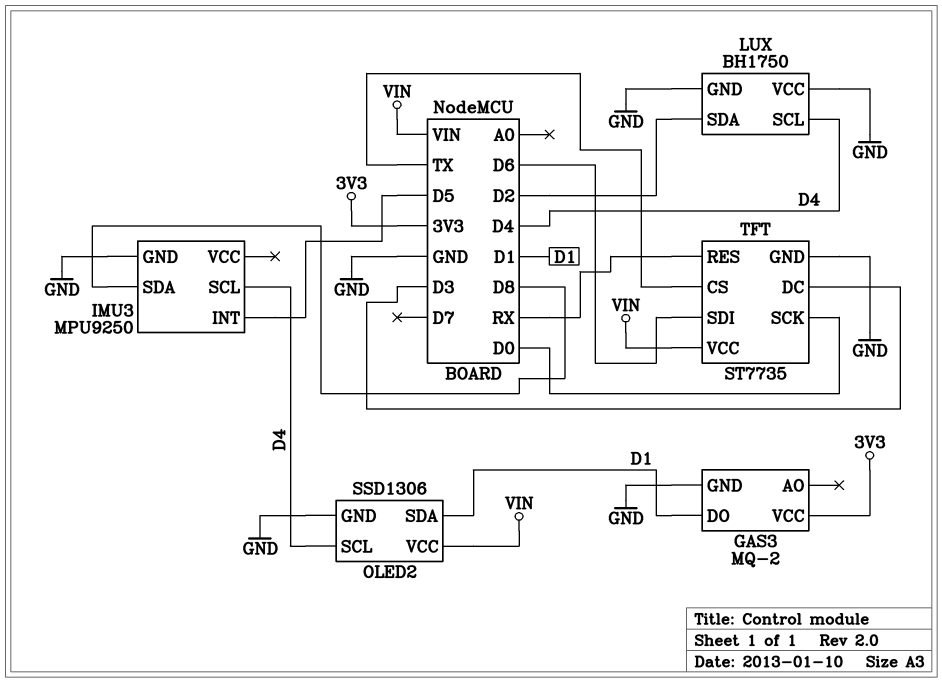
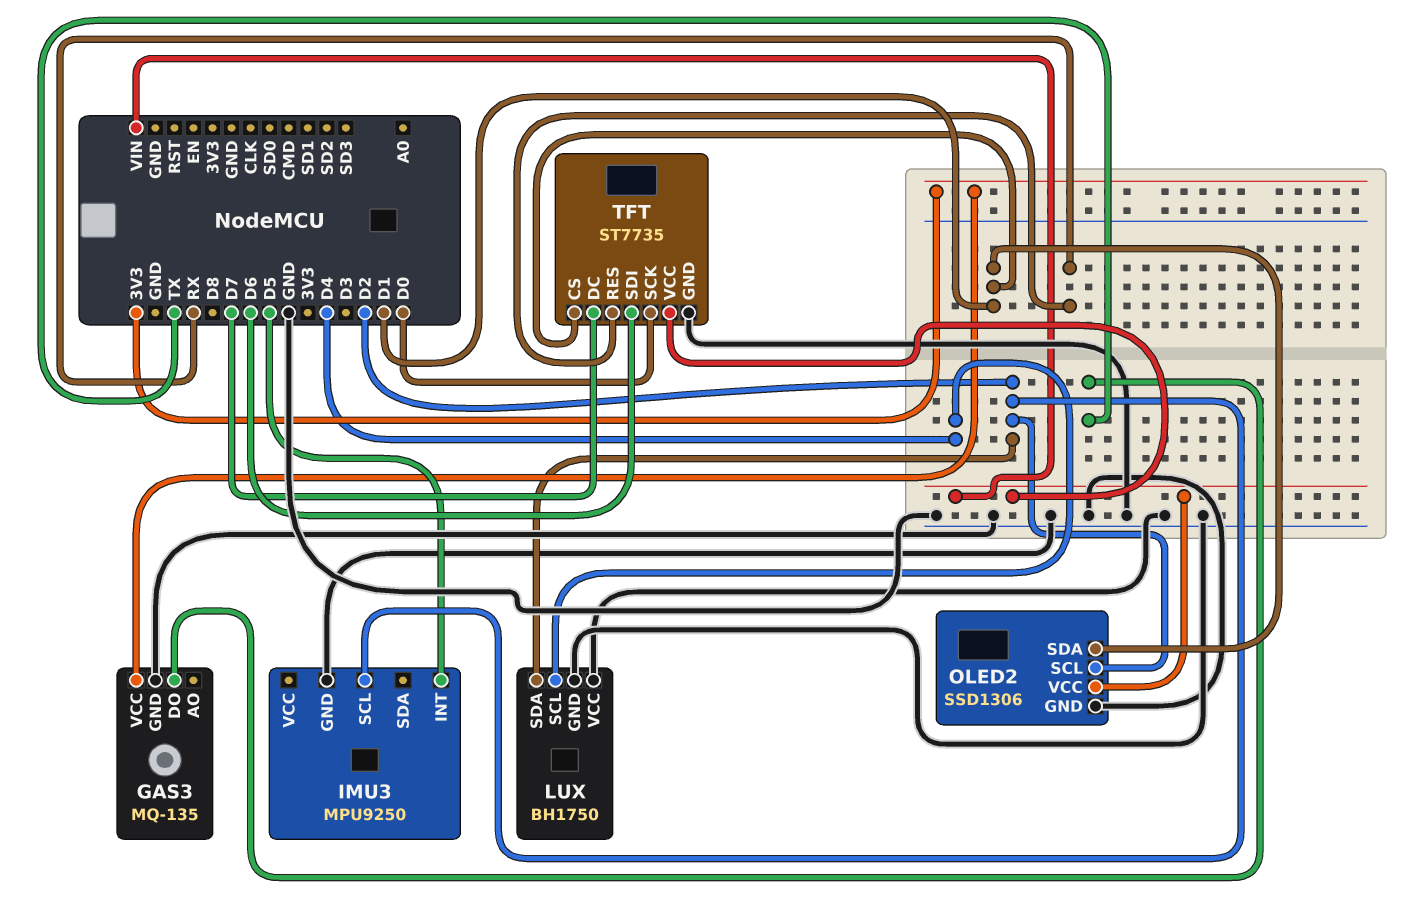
GAS3: MQ-2 -> MQ-135
GAS3 pin DO: D1 -> TX
IMU3 pin SCL: D4 -> D2
IMU3 pin SDA: D8 -> none
OLED2 pin SCL: D4 -> D2
TFT pin CS: TX -> D1
TFT pin DC: D3 -> D7

